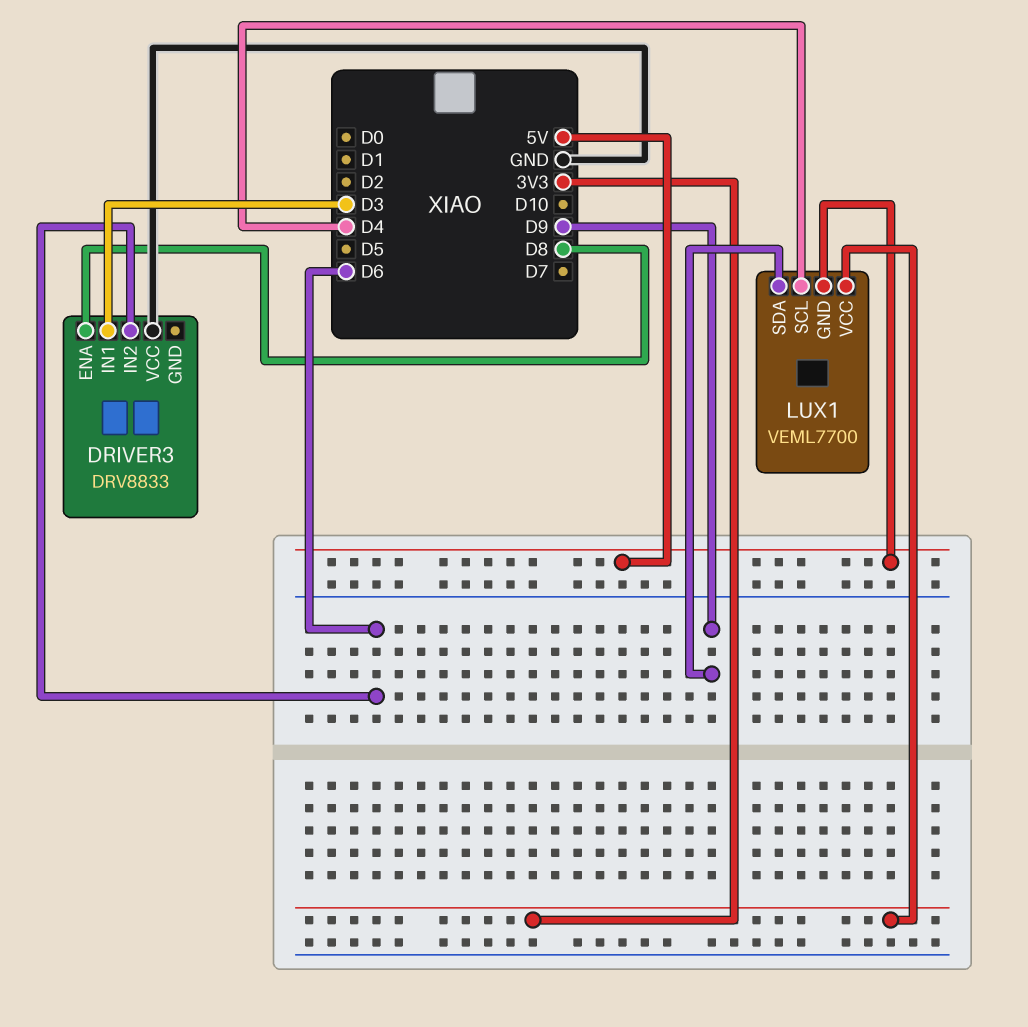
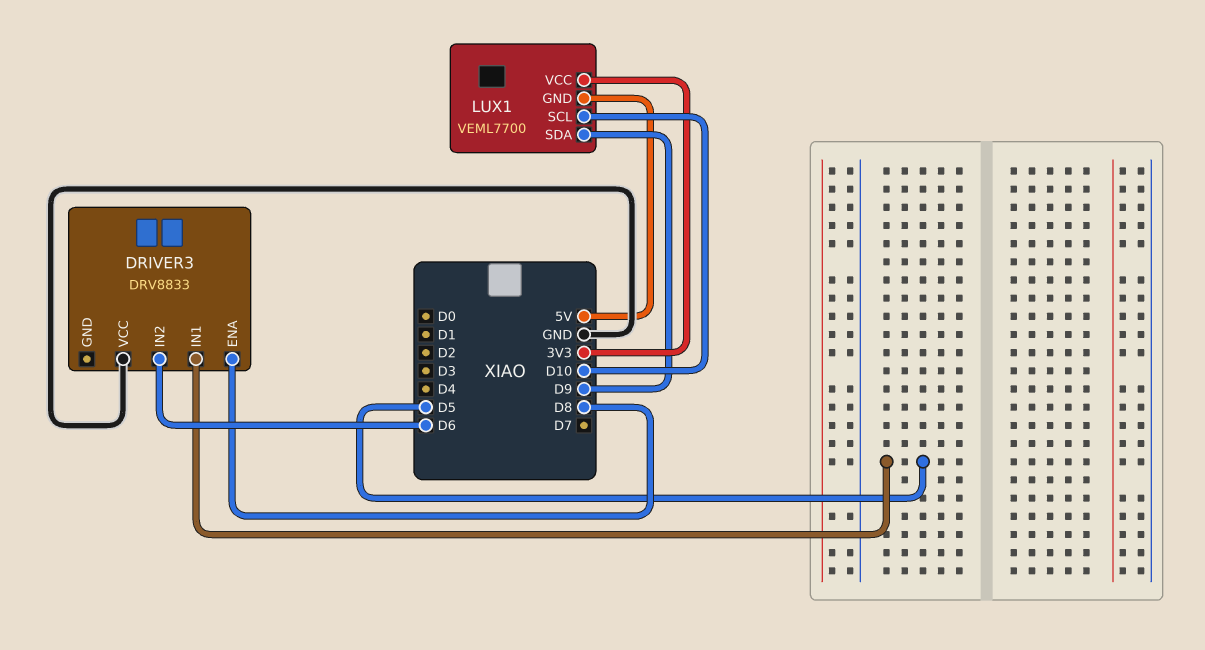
DRIVER3 pin IN1: D3 -> D5
LUX1 pin SCL: D4 -> D10

